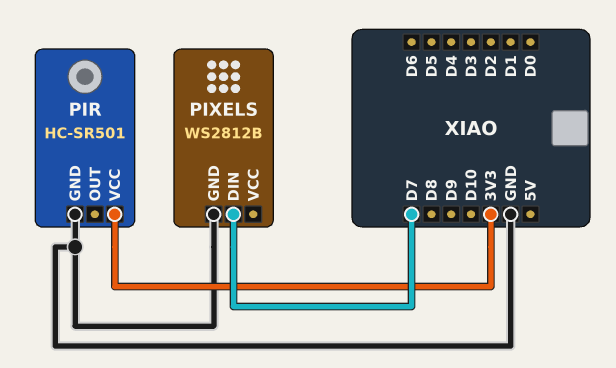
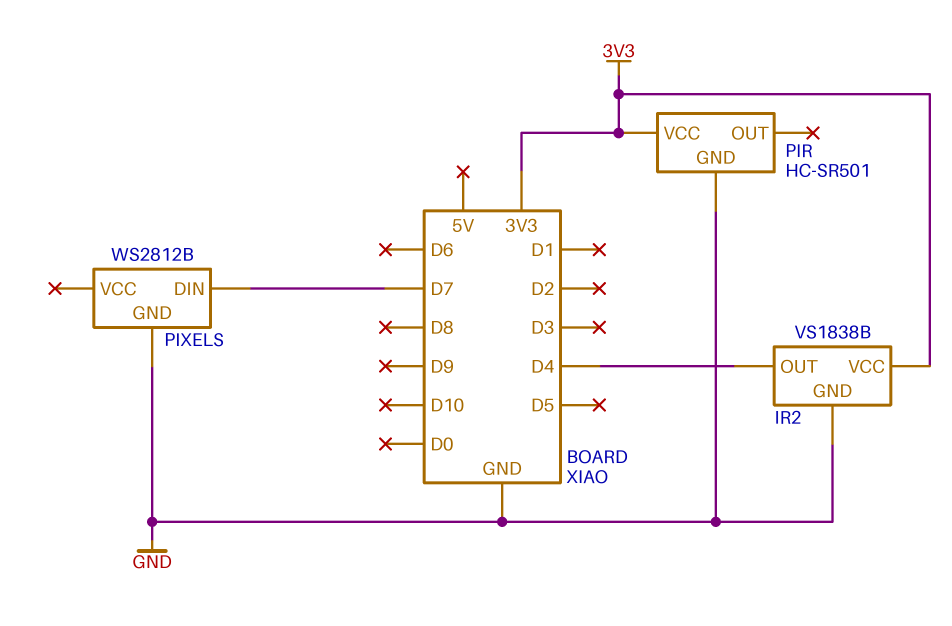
IR2: none -> VS1838B
IR2 pin GND: none -> GND
IR2 pin OUT: none -> D4
IR2 pin VCC: none -> 3V3

